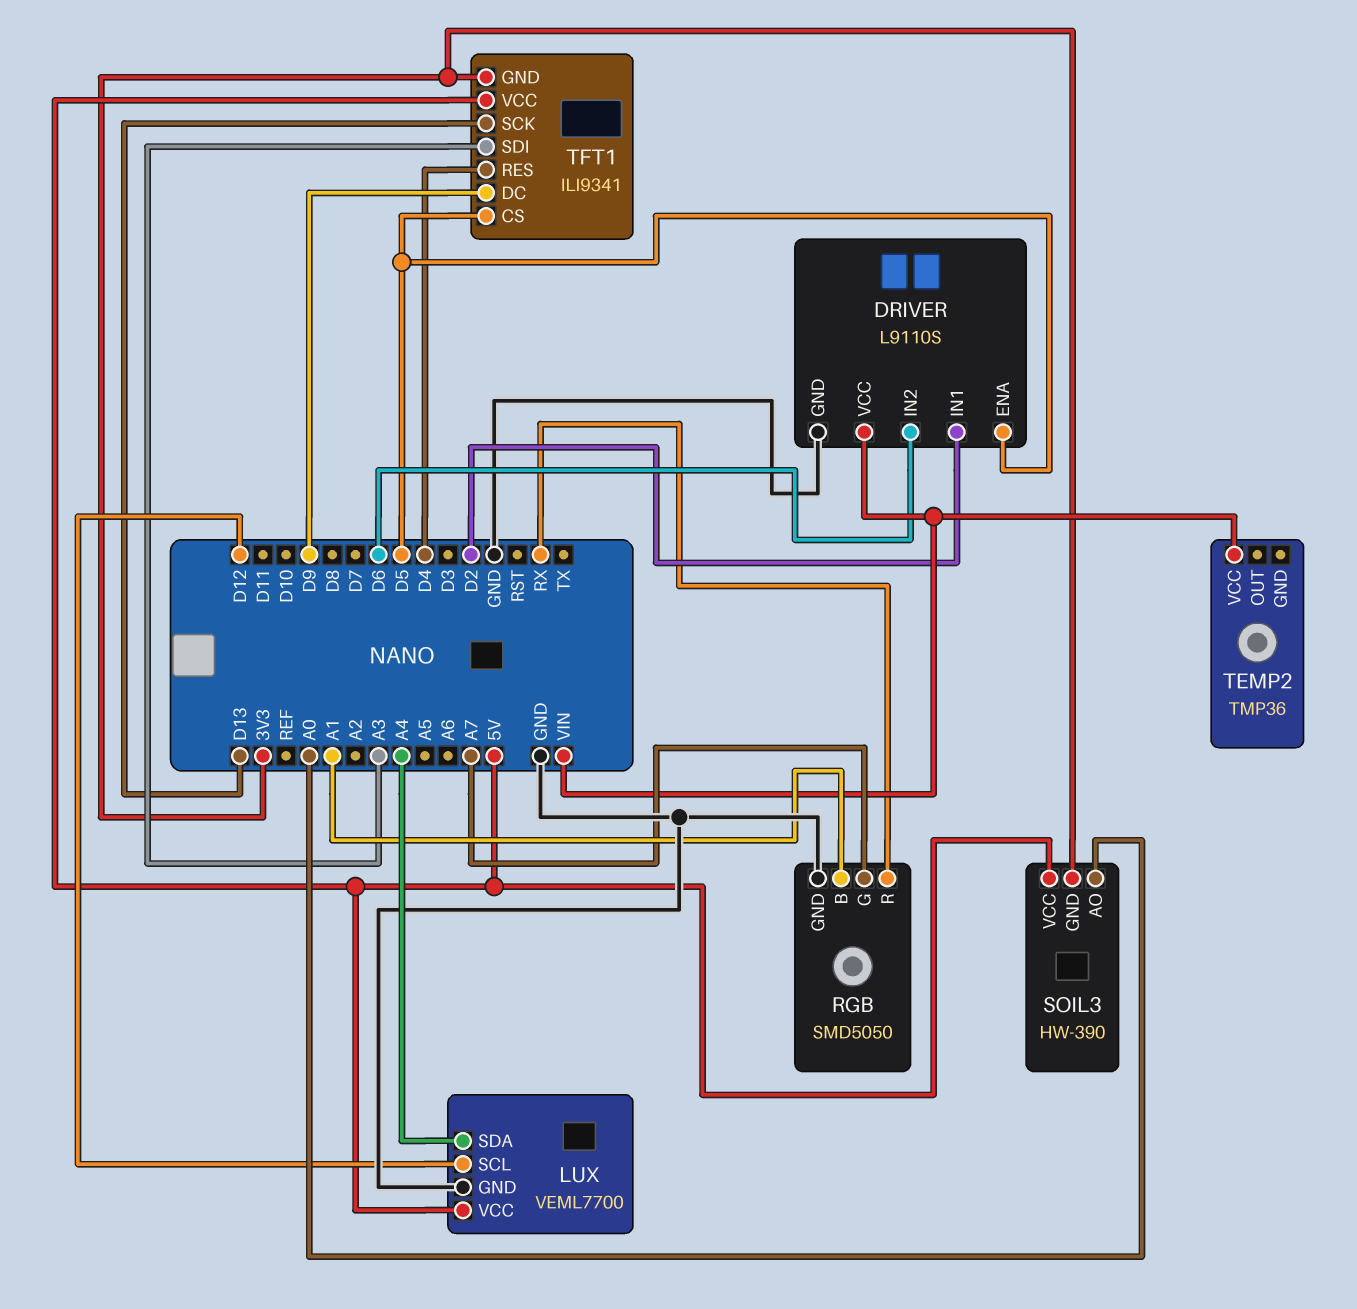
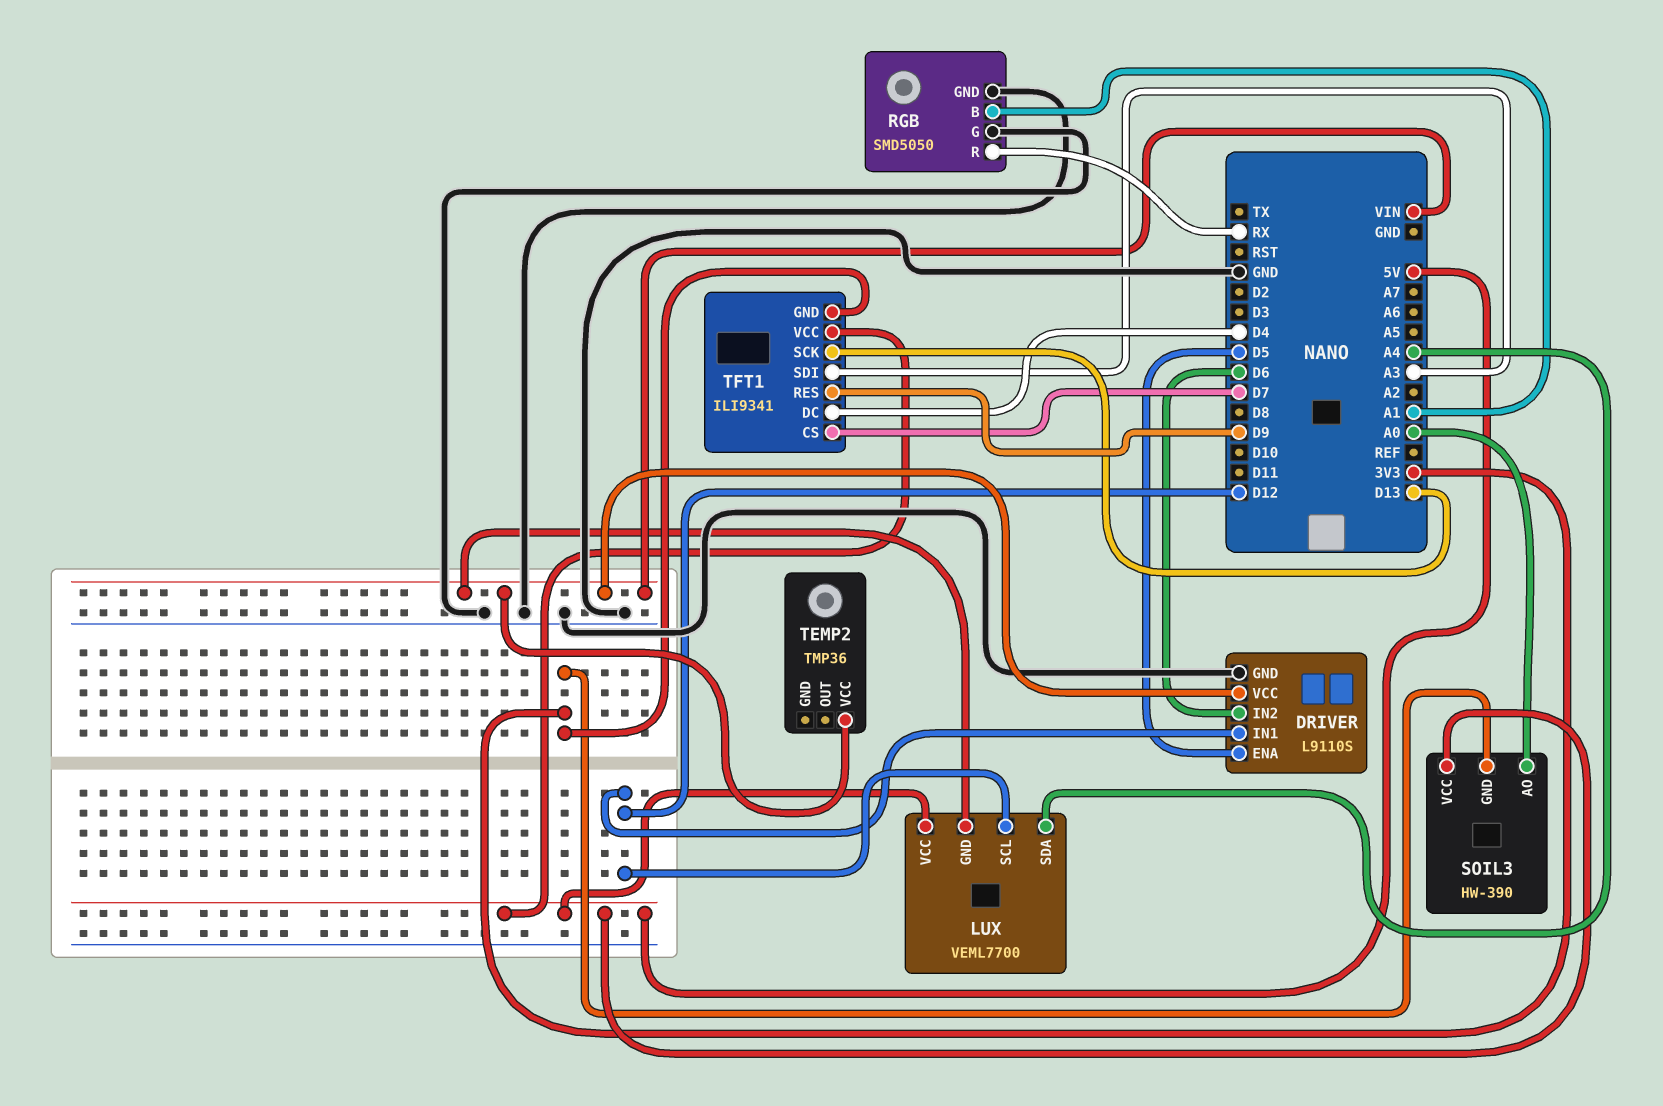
DRIVER pin IN1: D2 -> D12
LUX pin GND: GND -> VIN
RGB pin G: A7 -> GND
TFT1 pin CS: D5 -> D7
TFT1 pin DC: D9 -> D4
TFT1 pin RES: D4 -> D9

